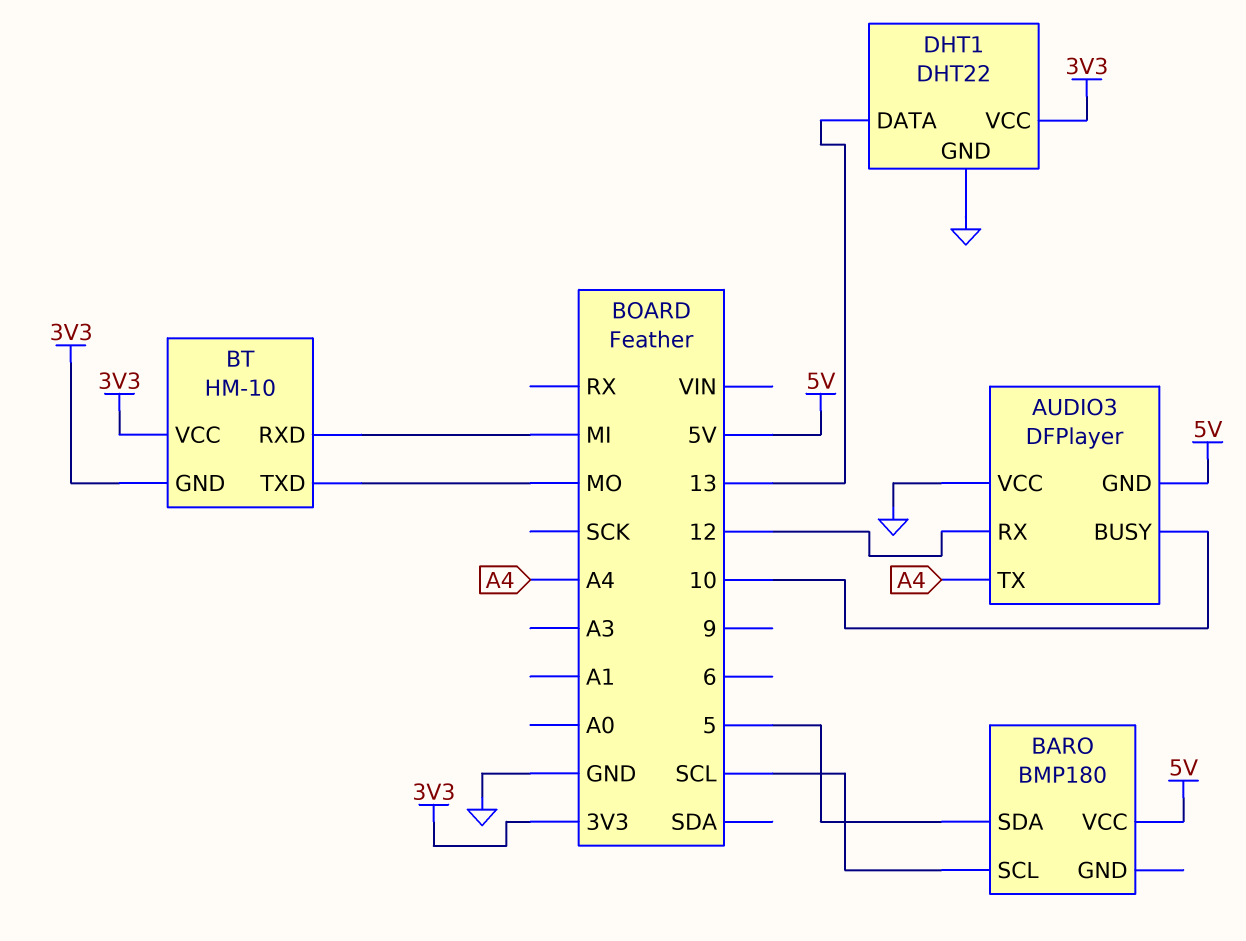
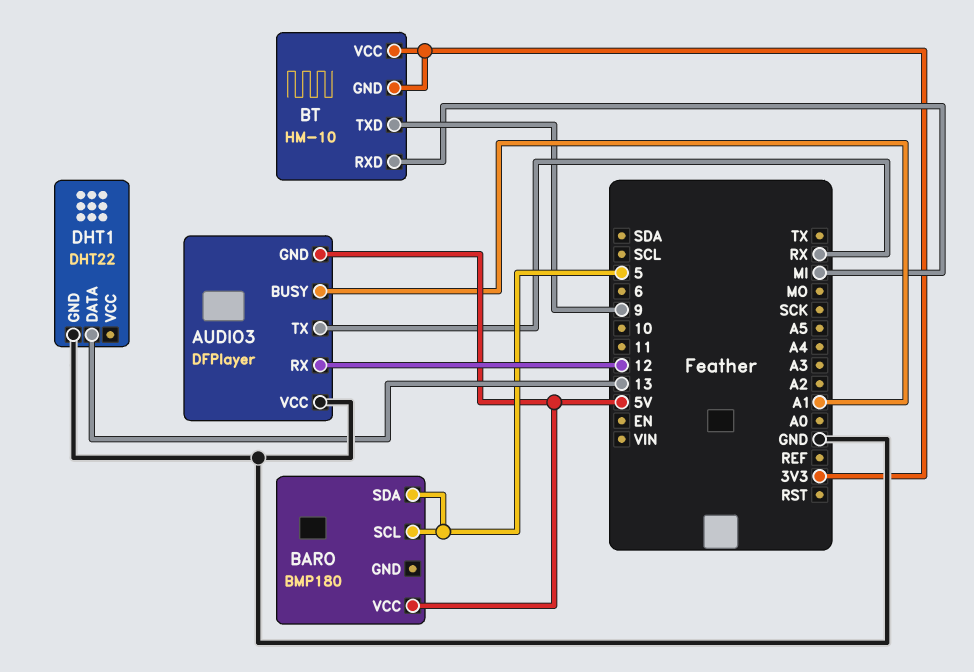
AUDIO3 pin BUSY: 10 -> A1
AUDIO3 pin TX: A4 -> RX
BARO pin SCL: SCL -> 5
BT pin TXD: MO -> 9
DHT1 pin VCC: 3V3 -> none

